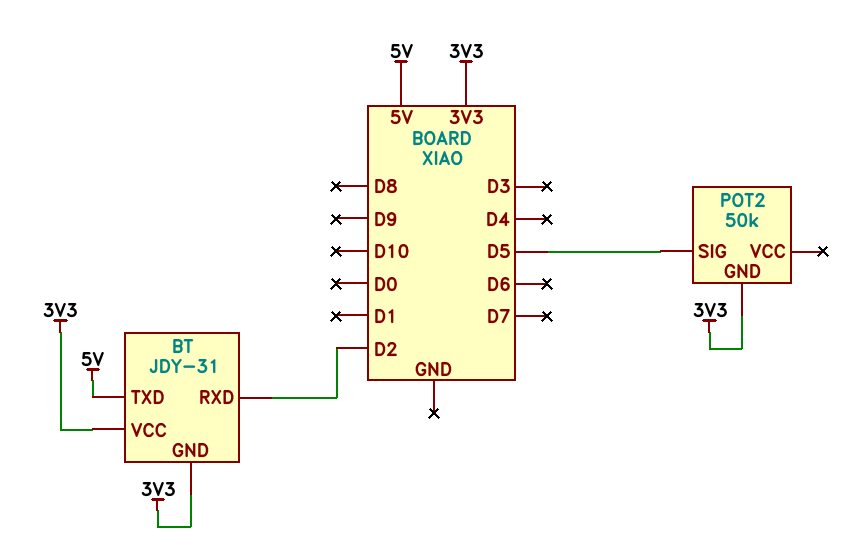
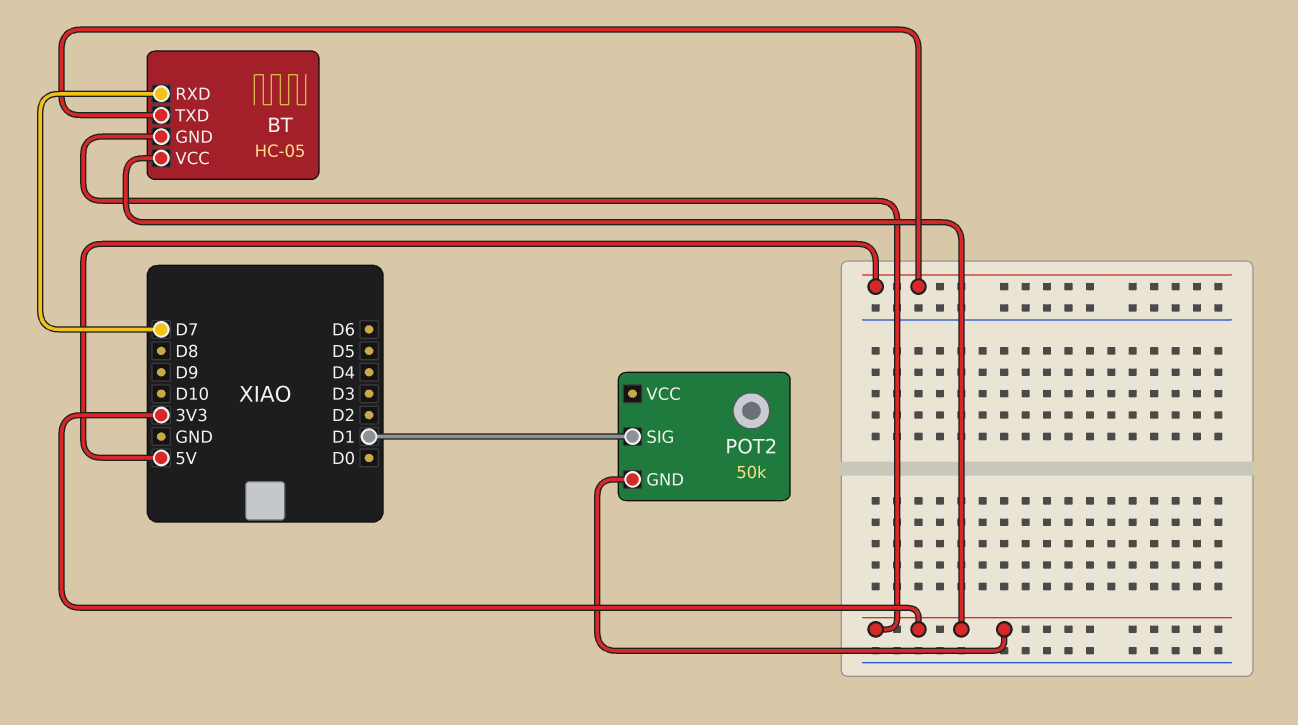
BT: JDY-31 -> HC-05
BT pin RXD: D2 -> D7
POT2 pin SIG: D5 -> D1

